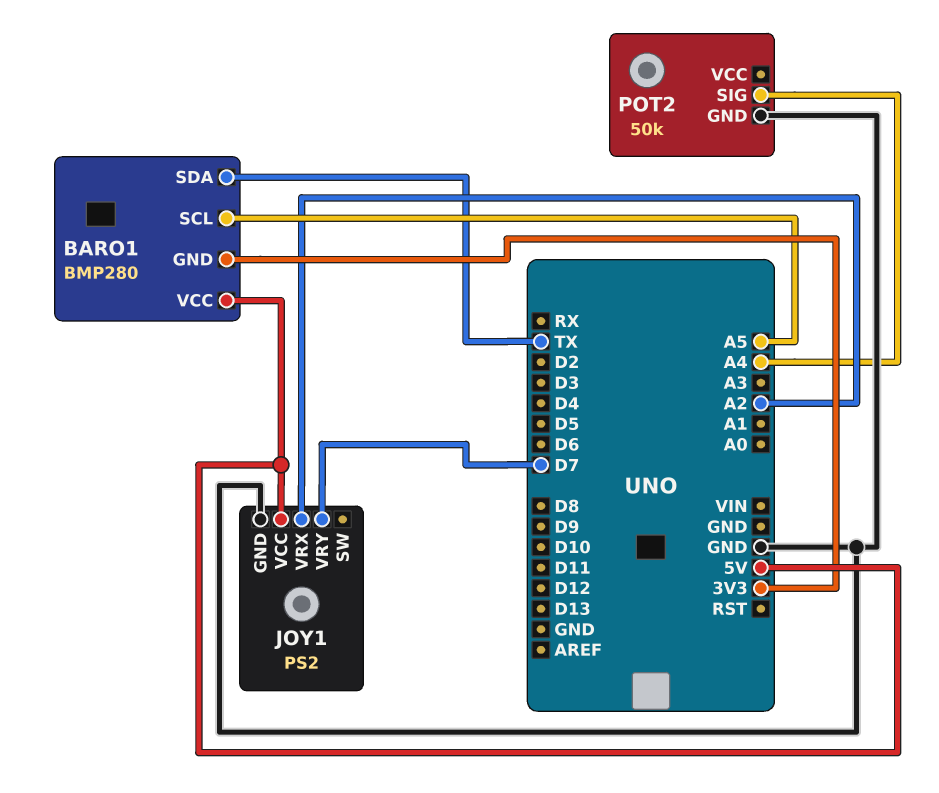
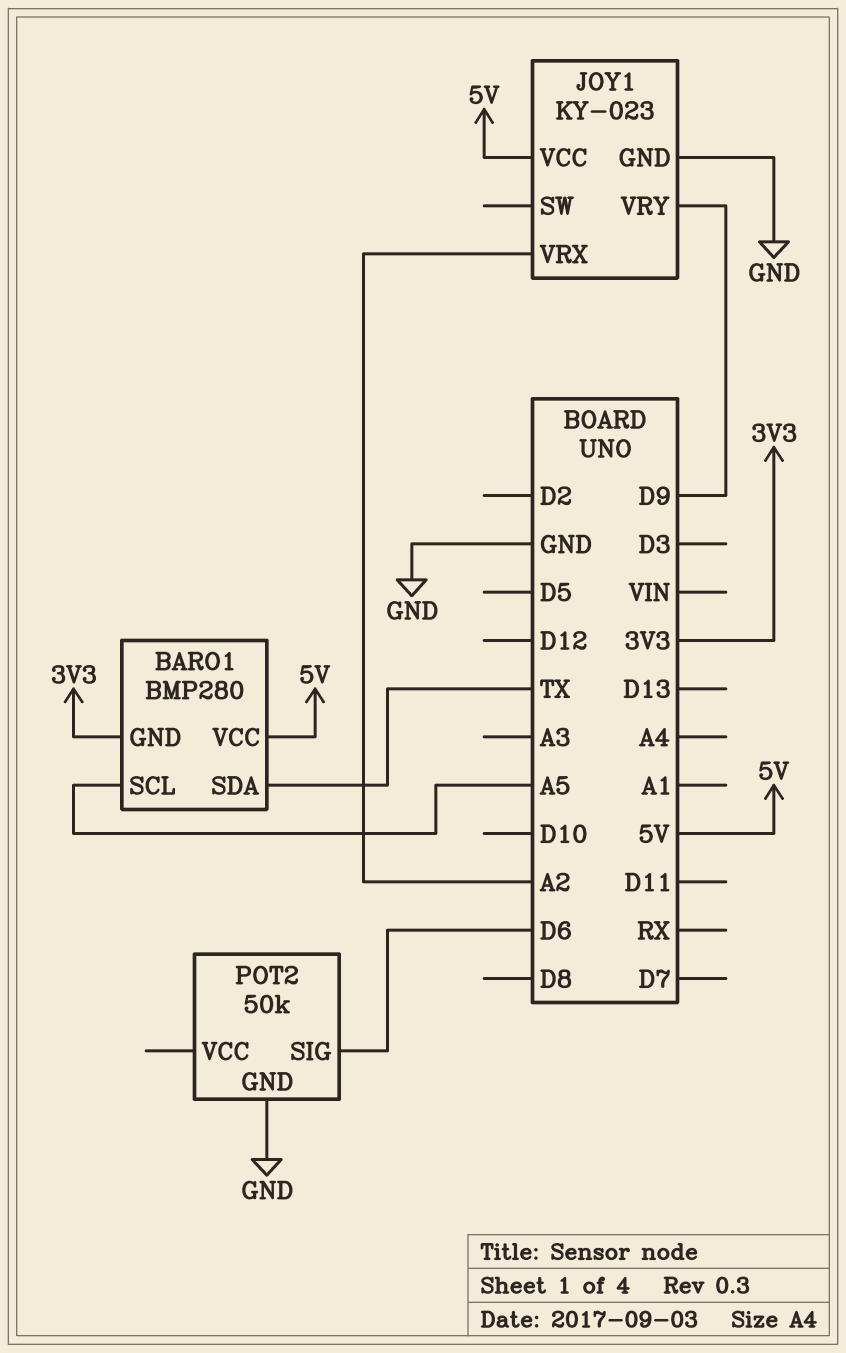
JOY1: PS2 -> KY-023
JOY1 pin VRY: D7 -> D9
POT2 pin SIG: A4 -> D6

